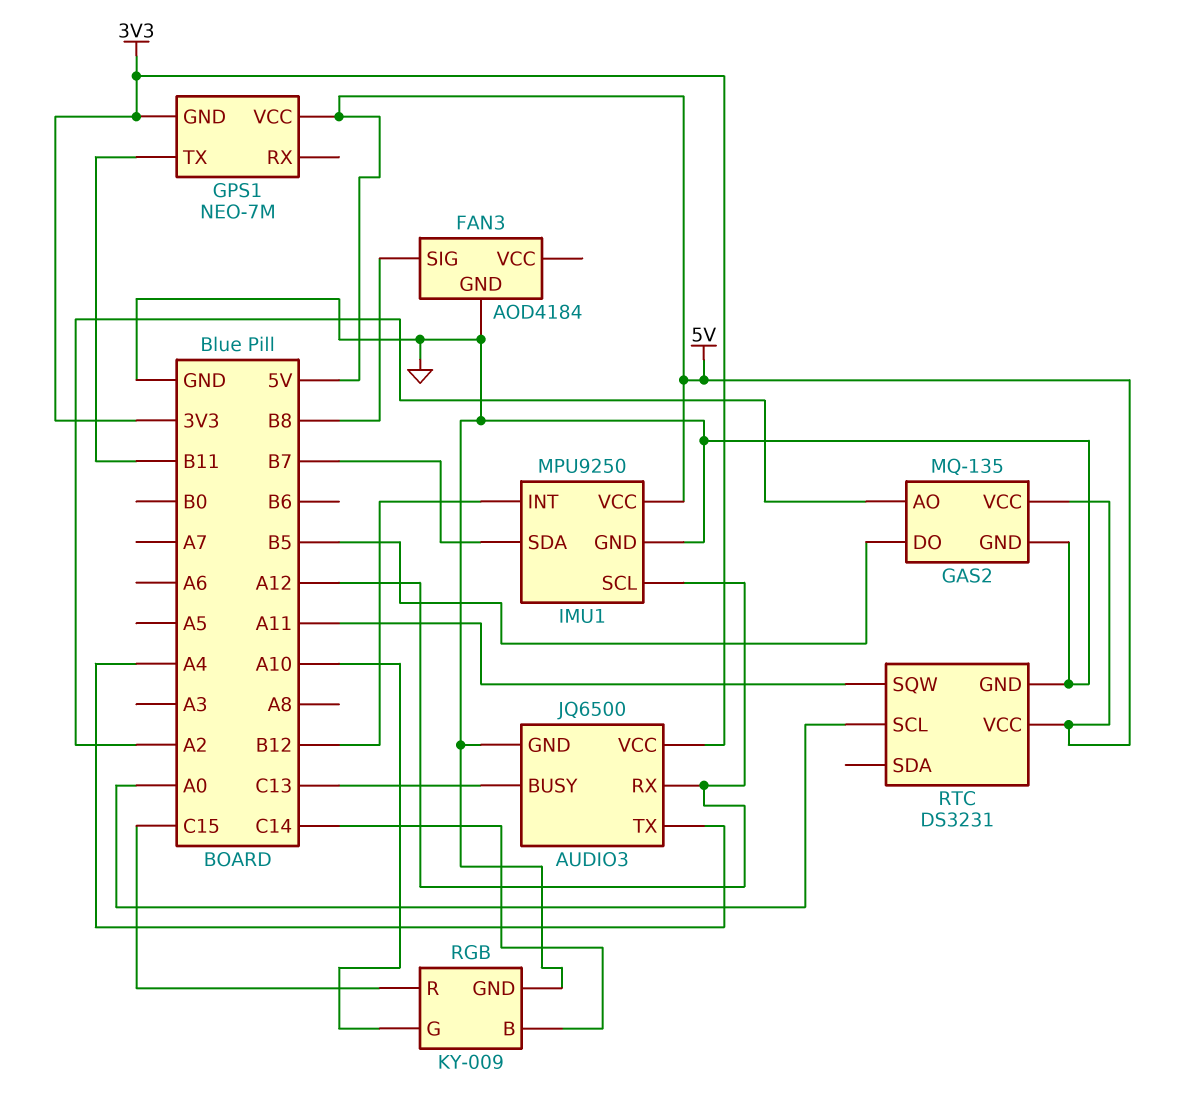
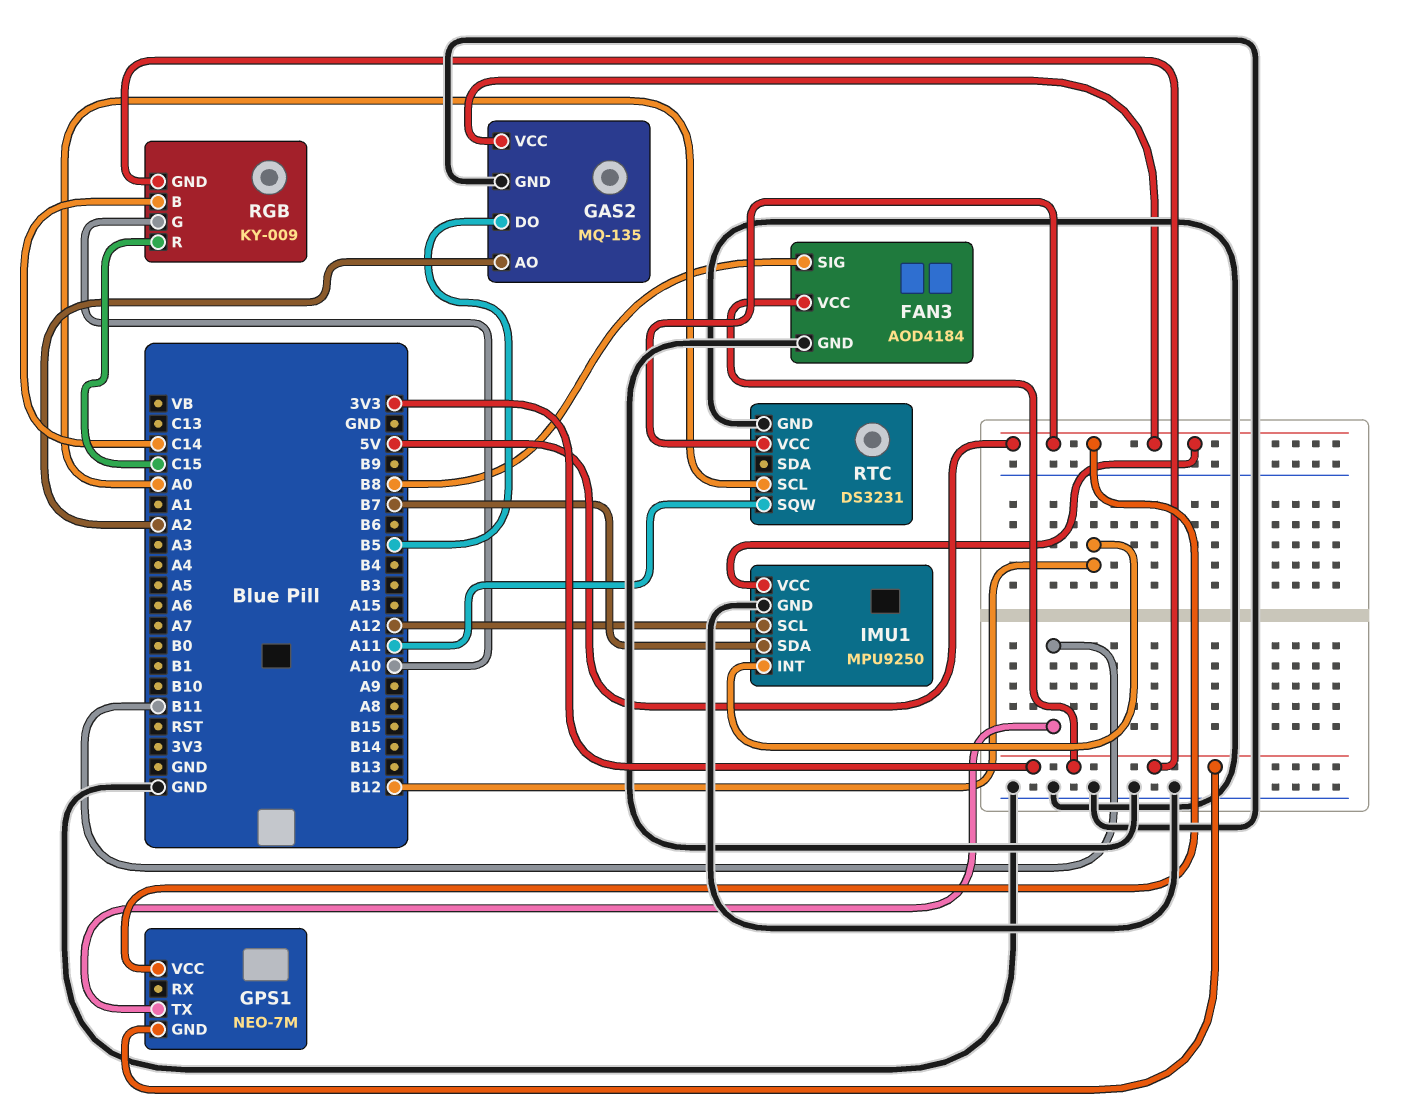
AUDIO3: JQ6500 -> none
AUDIO3 pin BUSY: C13 -> none
AUDIO3 pin GND: GND -> none
AUDIO3 pin RX: A12 -> none
AUDIO3 pin TX: A4 -> none
AUDIO3 pin VCC: 3V3 -> none
FAN3 pin VCC: none -> 3V3
RGB pin GND: GND -> 3V3

